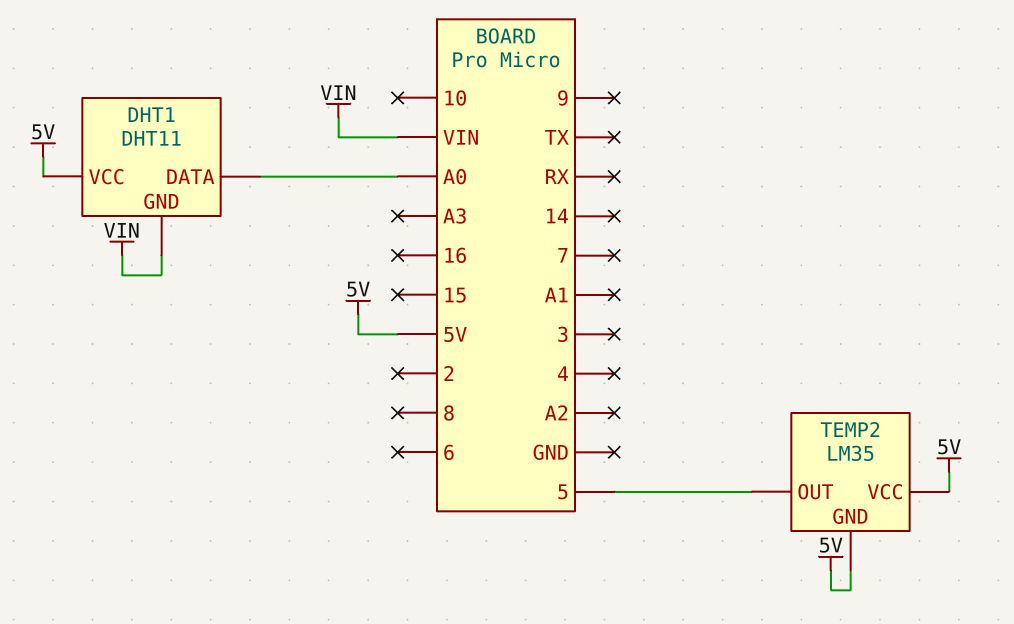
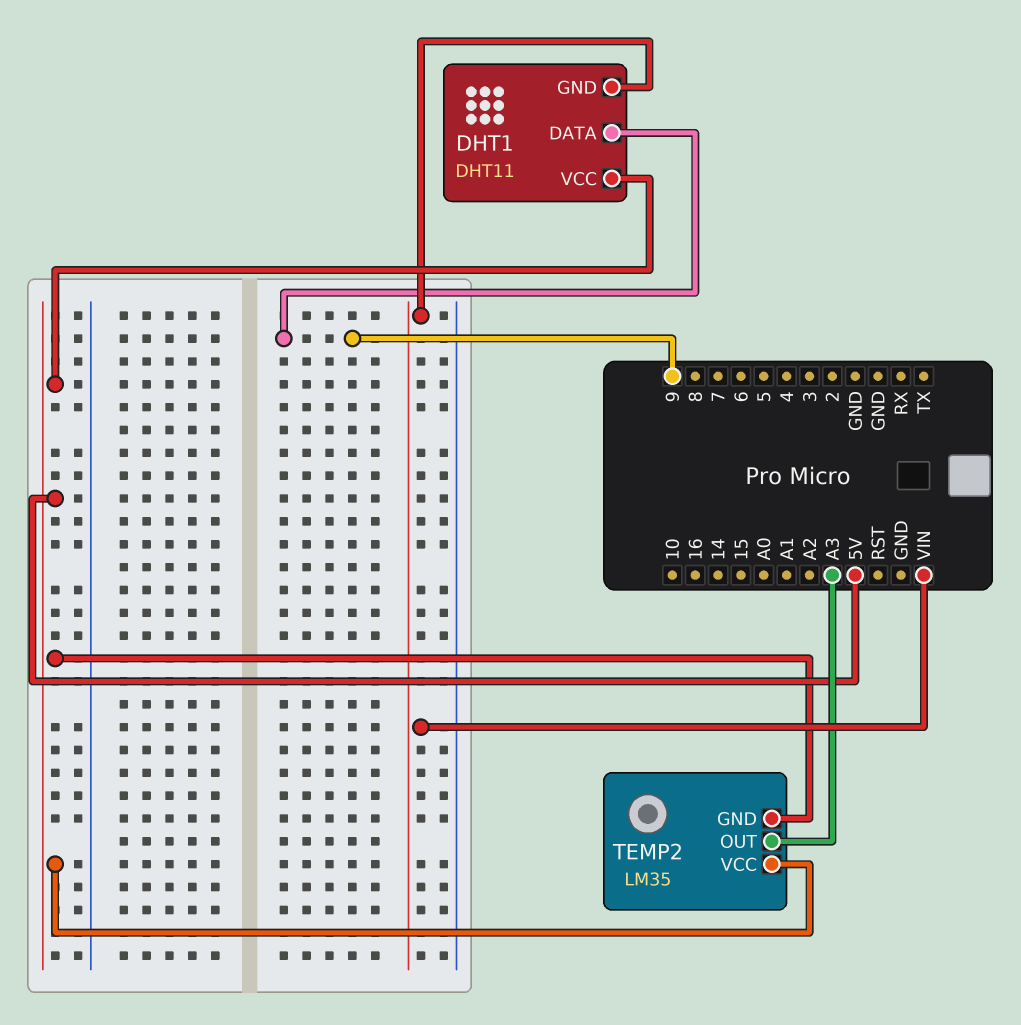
DHT1 pin DATA: A0 -> 9
TEMP2 pin OUT: 5 -> A3

